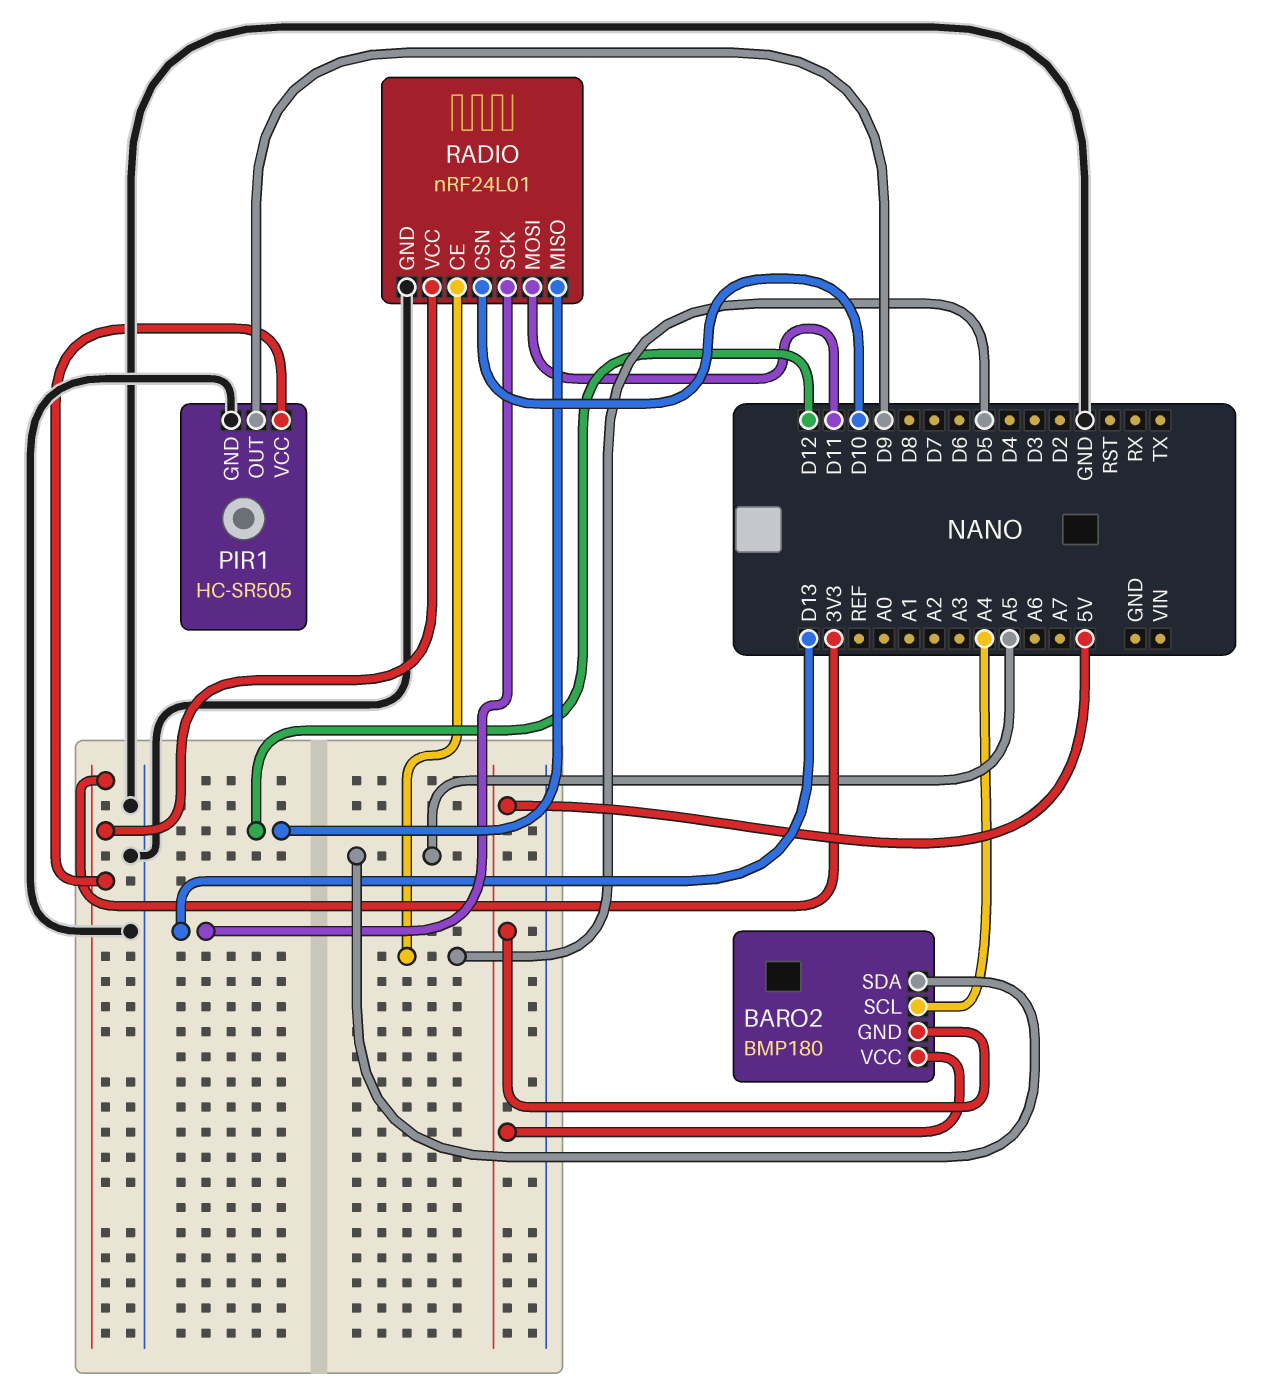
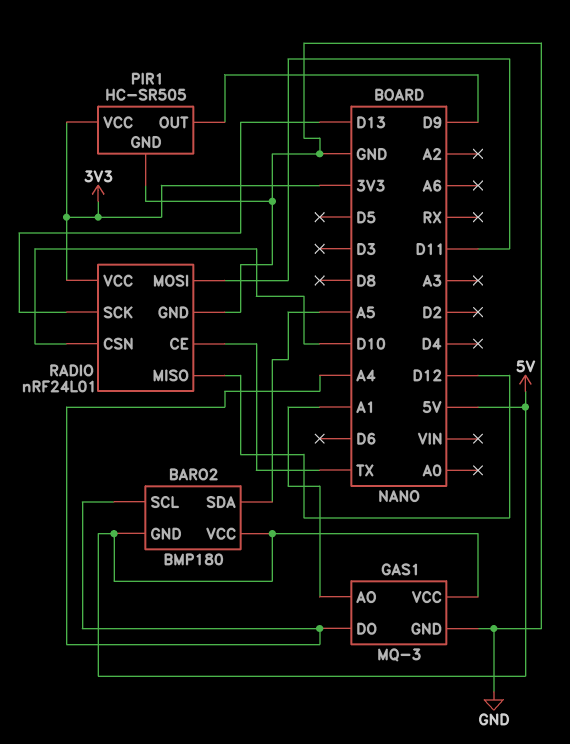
GAS1: none -> MQ-3
GAS1 pin AO: none -> A1
GAS1 pin DO: none -> A4
GAS1 pin GND: none -> GND
GAS1 pin VCC: none -> 5V
RADIO pin CE: D5 -> TX

